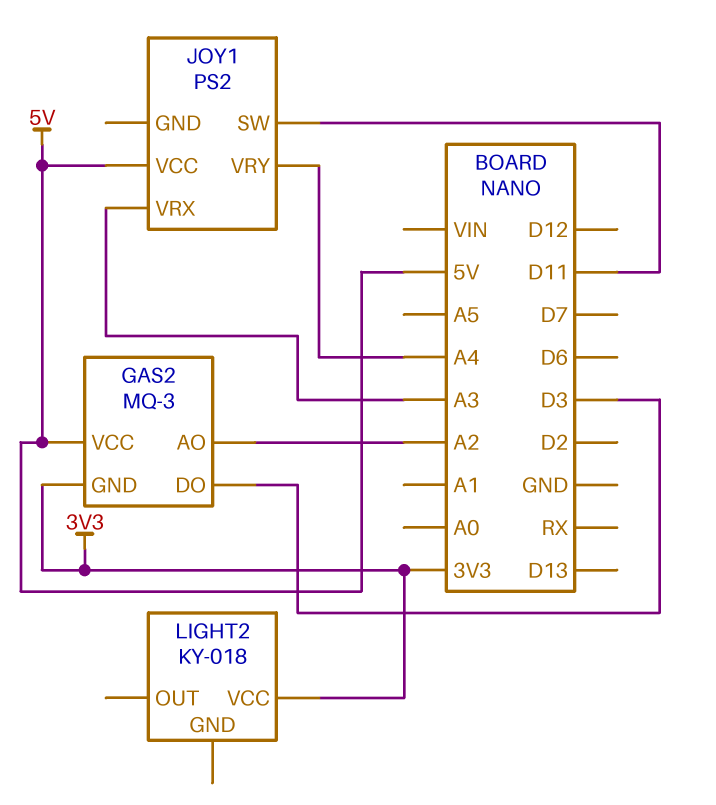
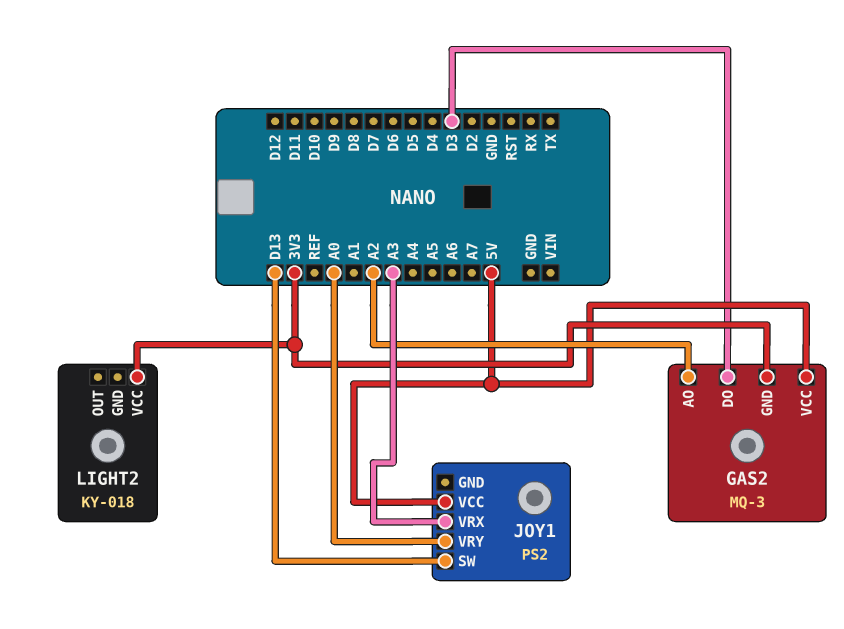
JOY1 pin SW: D11 -> D13
JOY1 pin VRY: A4 -> A0

